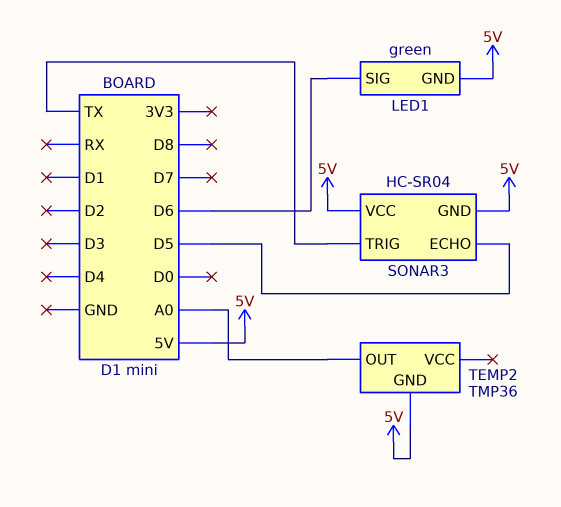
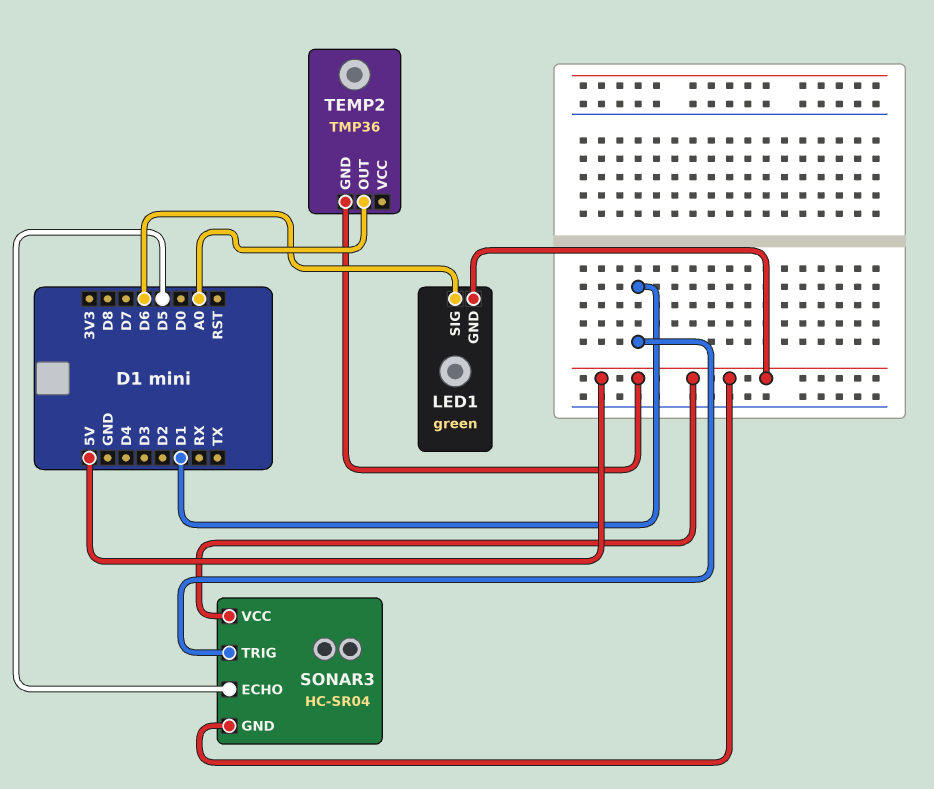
SONAR3 pin TRIG: TX -> D1

